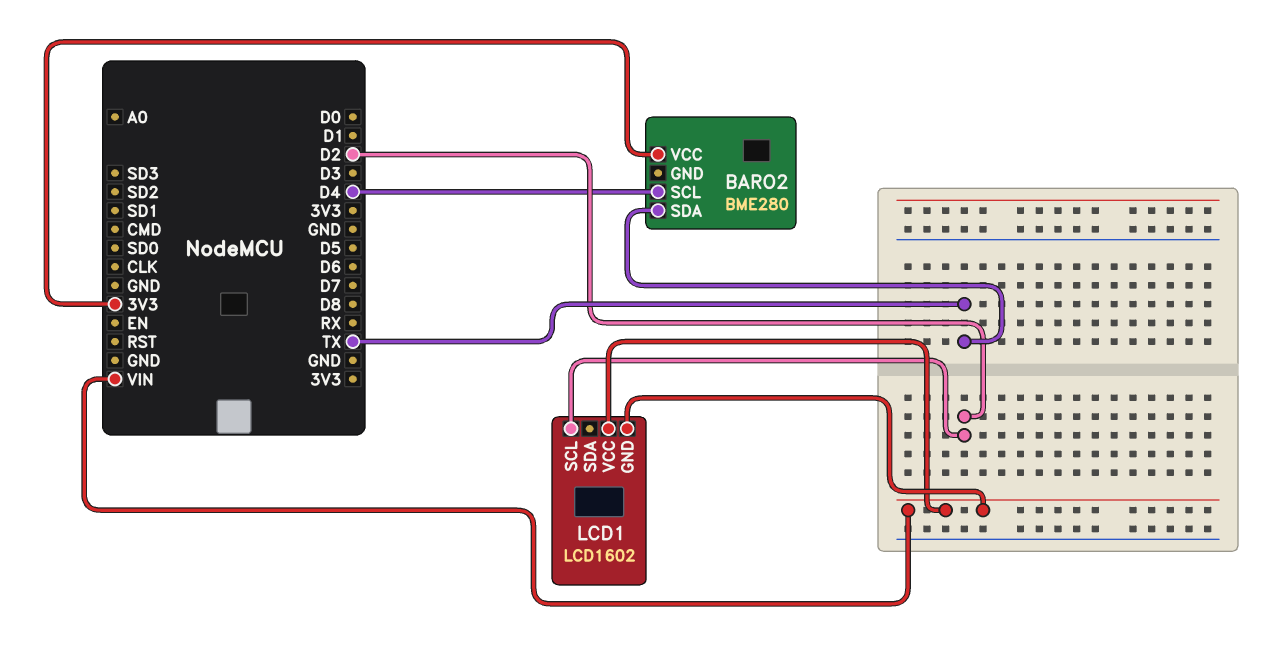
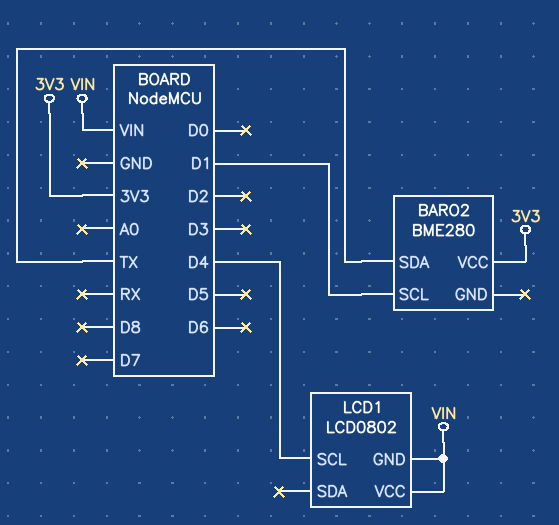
BARO2 pin SCL: D4 -> D1
LCD1: LCD1602 -> LCD0802
LCD1 pin SCL: D2 -> D4

